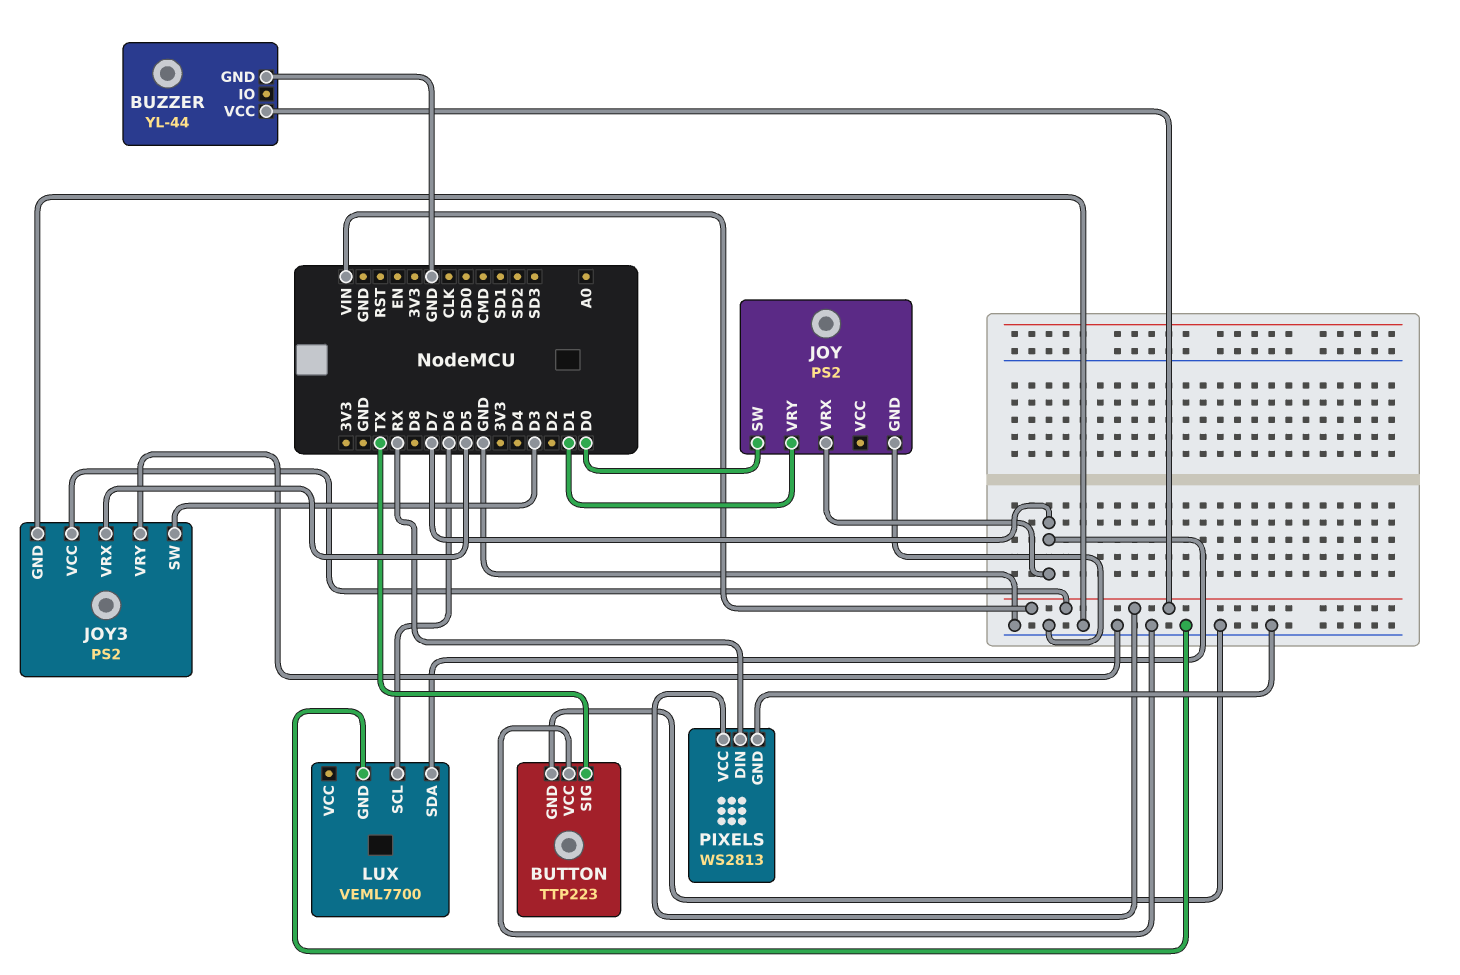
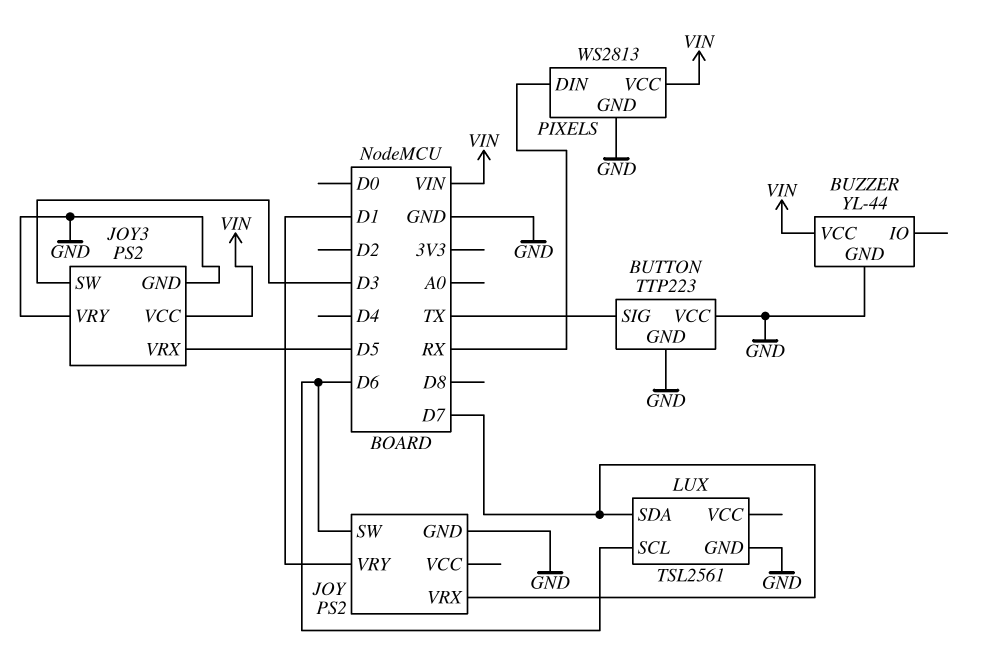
JOY pin SW: D0 -> D6
LUX: VEML7700 -> TSL2561

